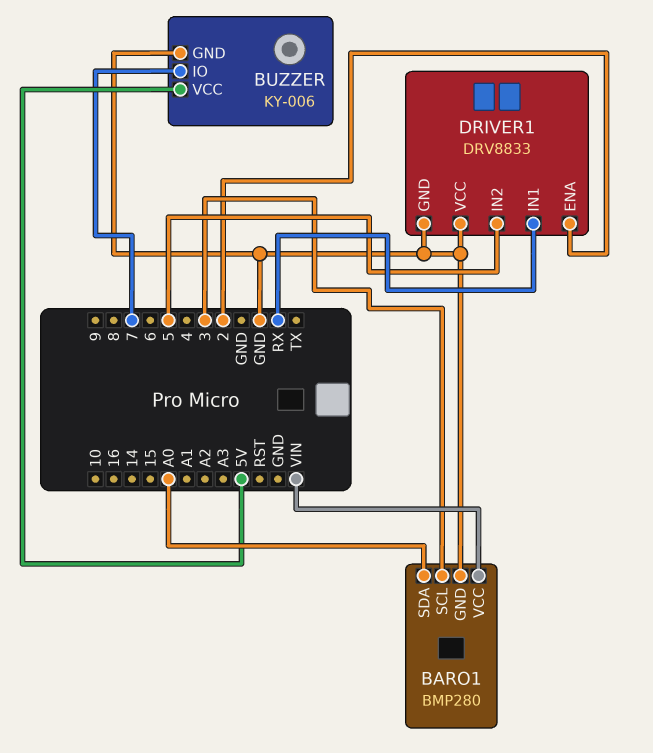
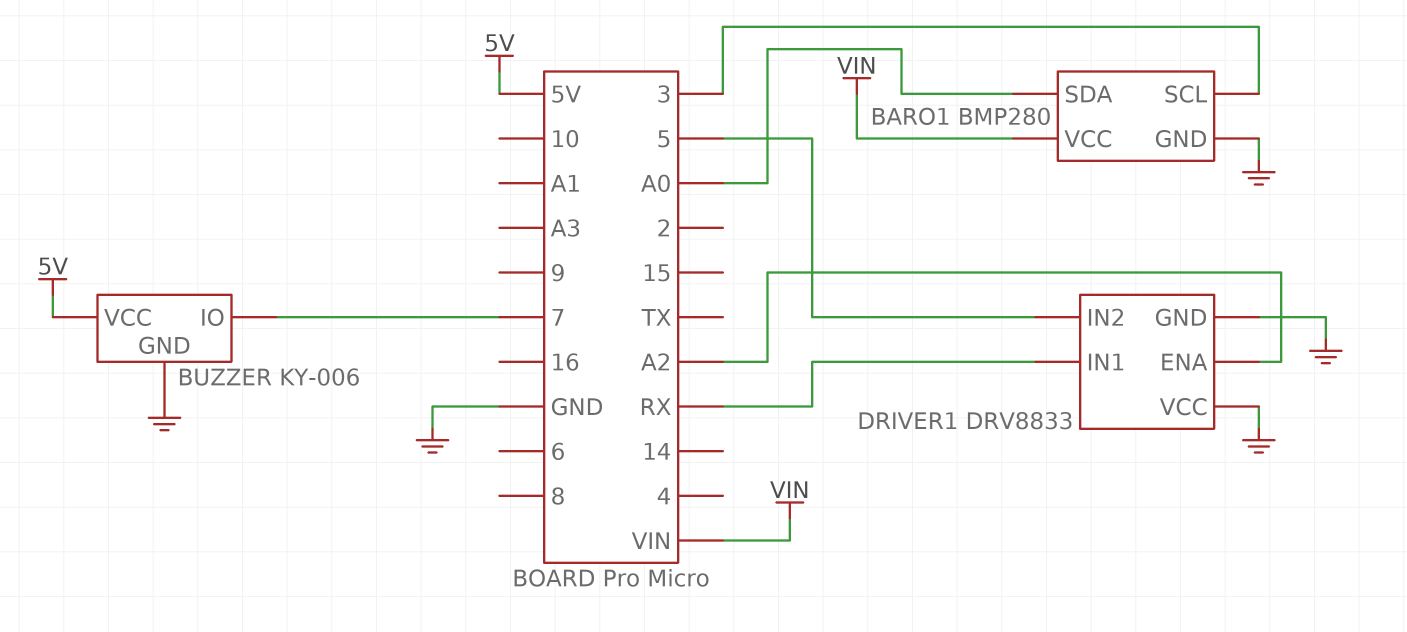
DRIVER1 pin ENA: 2 -> A2

